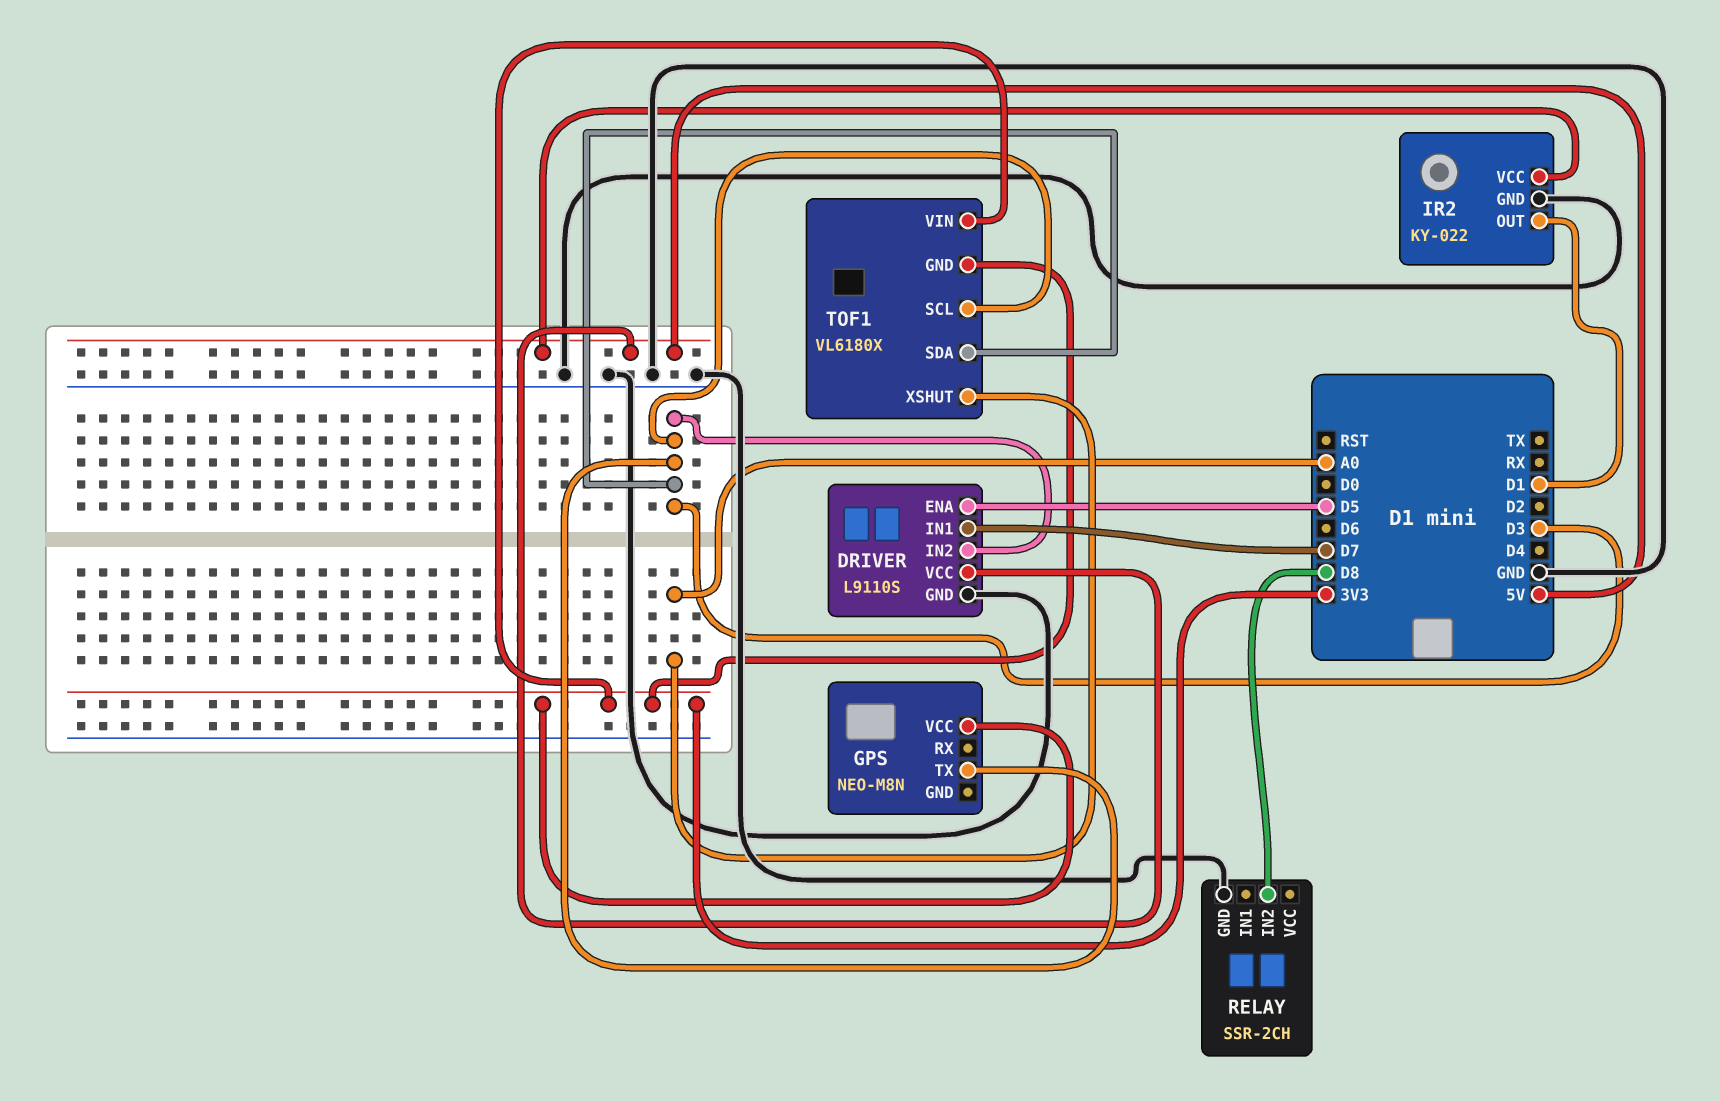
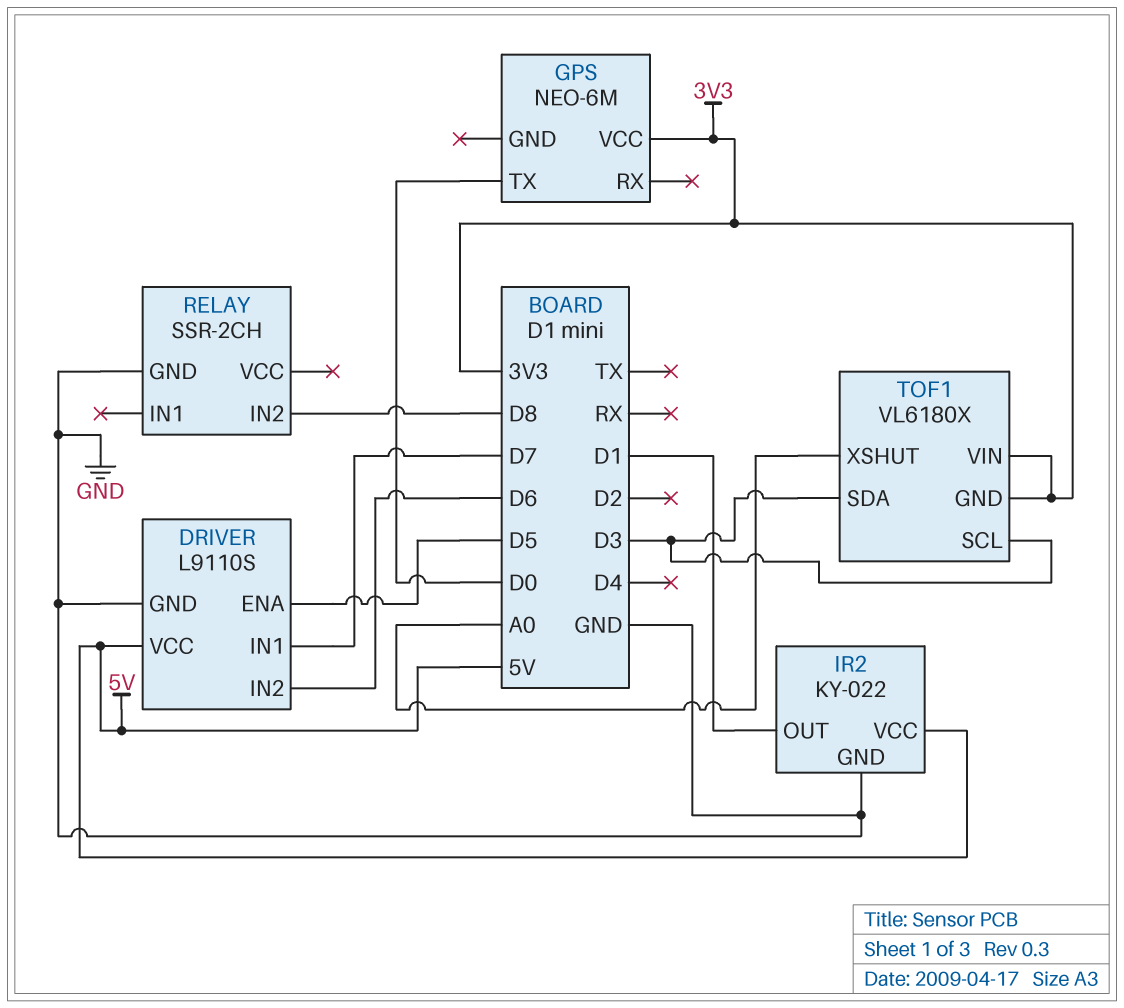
DRIVER pin IN2: D3 -> D6
GPS: NEO-M8N -> NEO-6M
GPS pin TX: D3 -> D0

